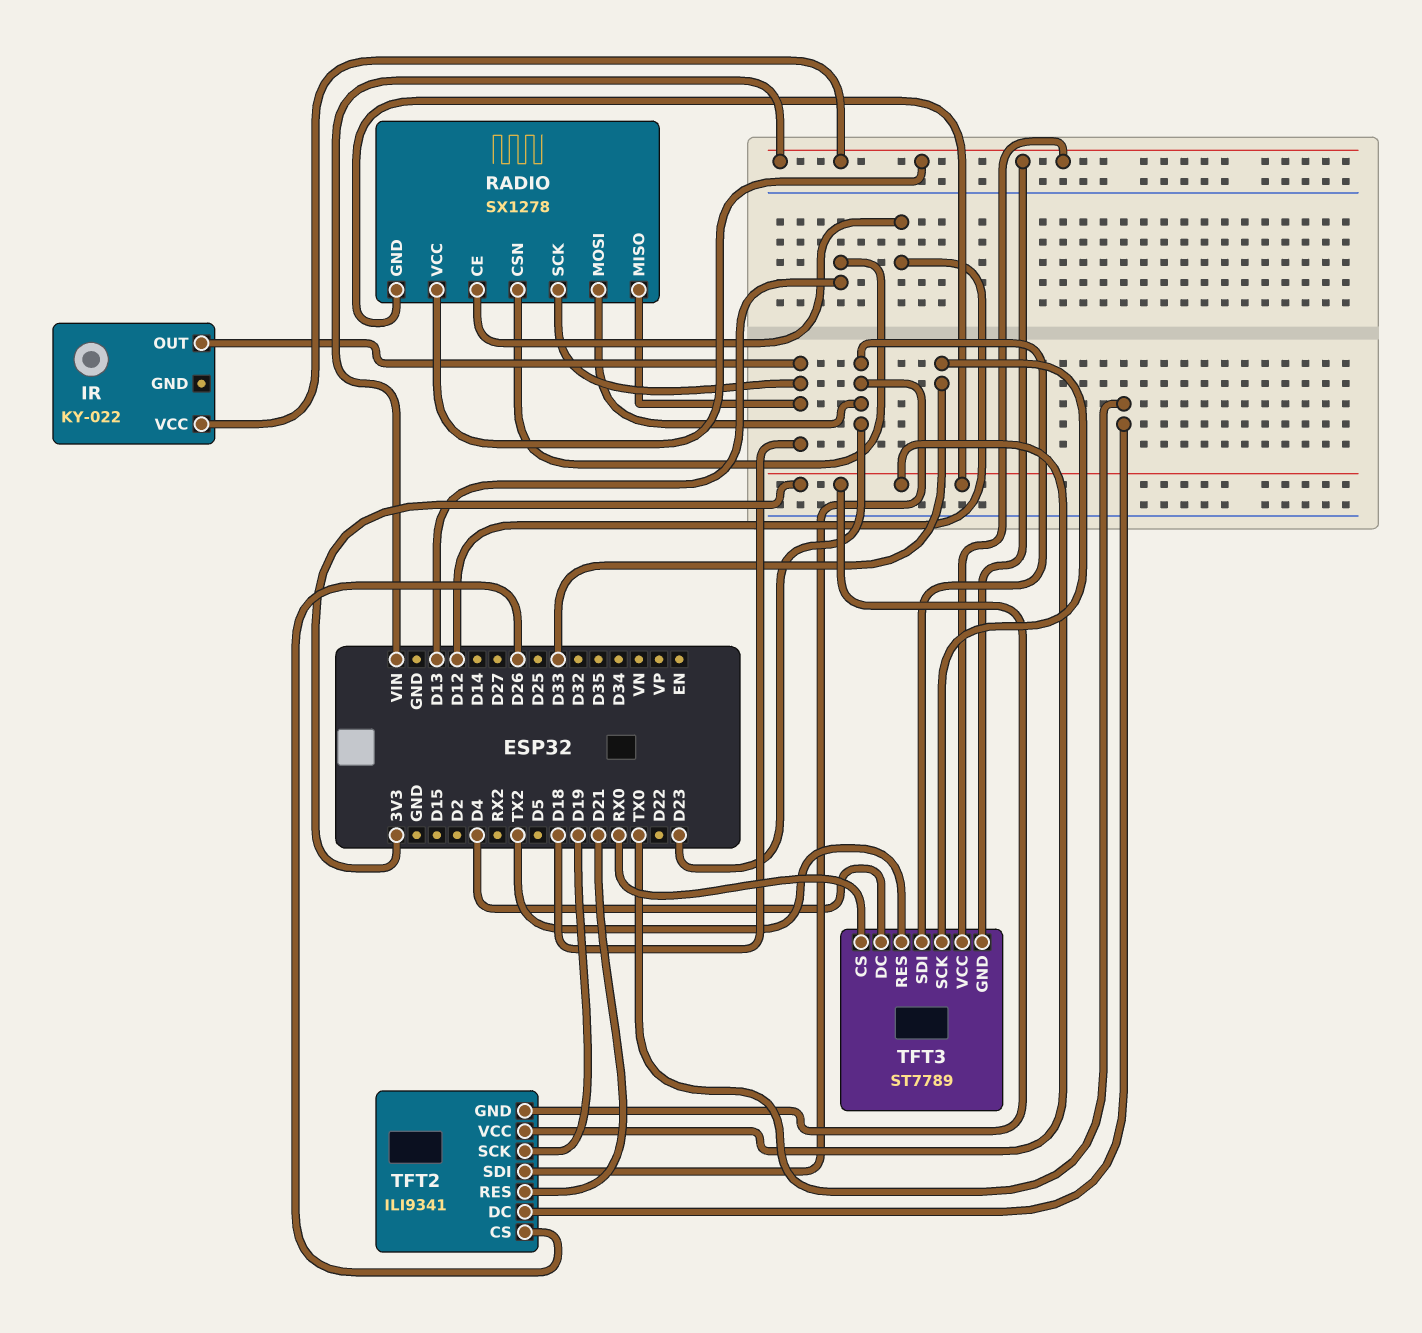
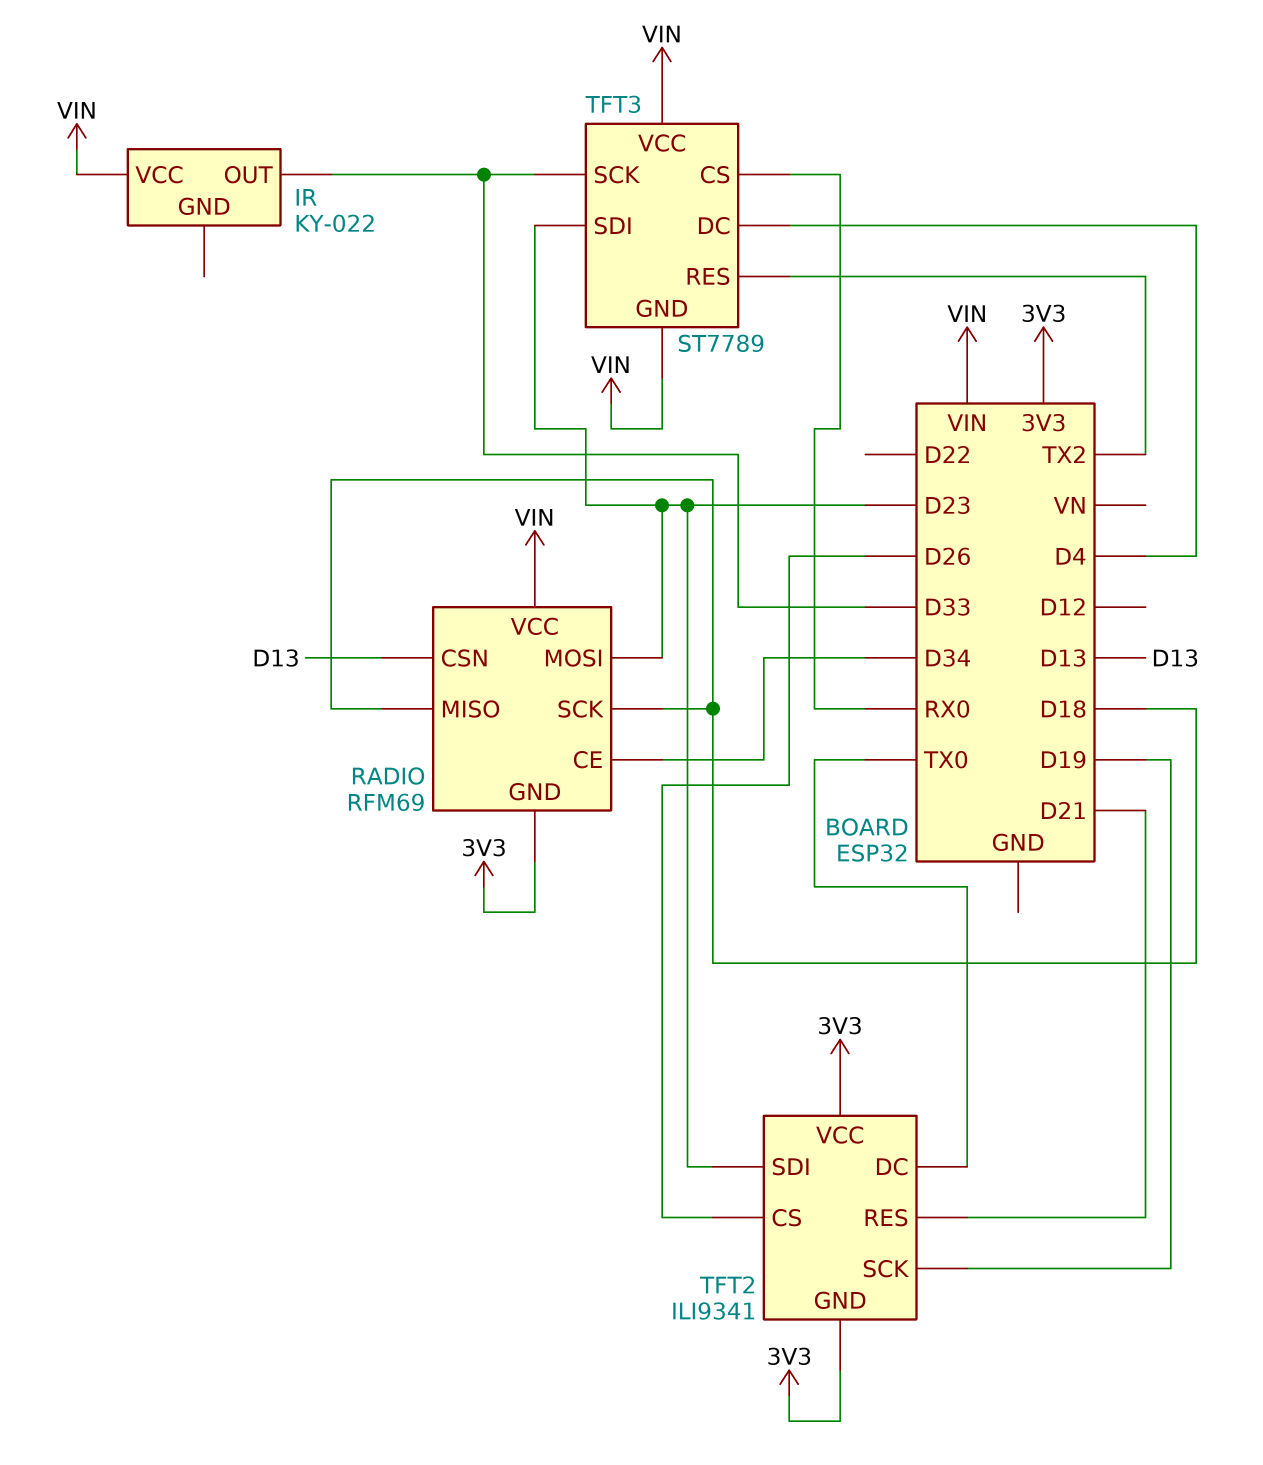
IR pin OUT: D18 -> D33
RADIO: SX1278 -> RFM69
RADIO pin CE: D12 -> D34

